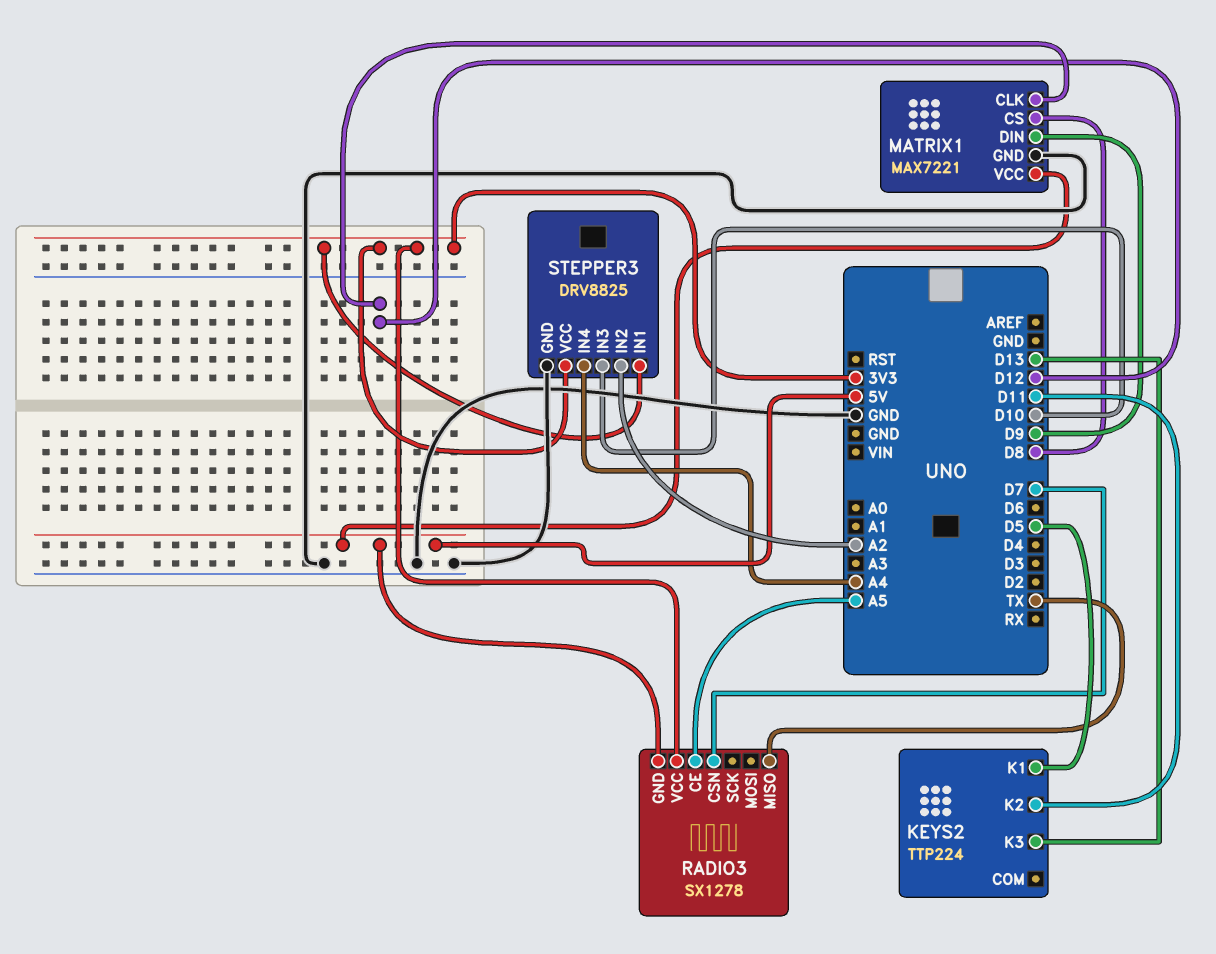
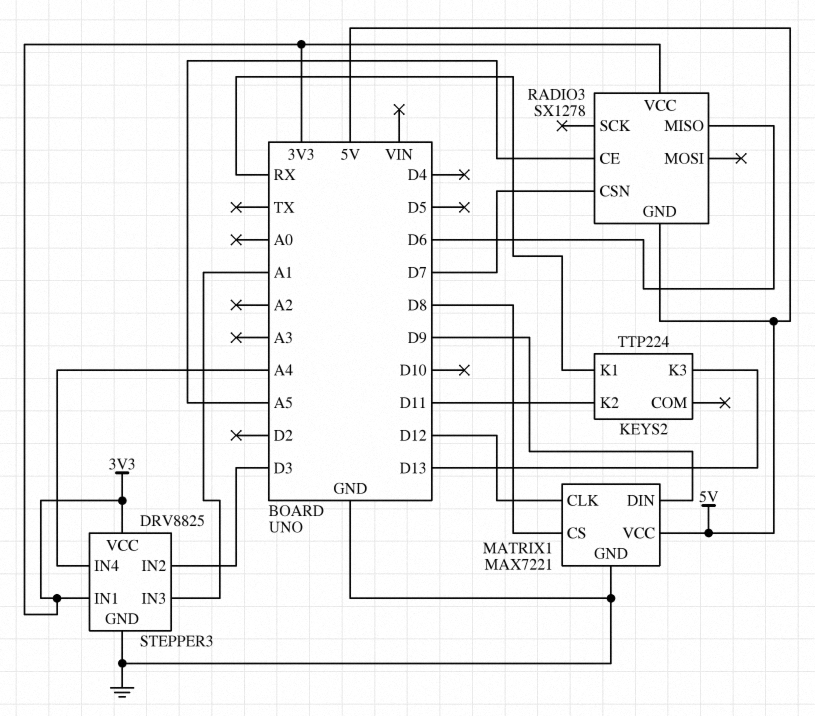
KEYS2 pin K1: D5 -> RX
RADIO3 pin MISO: TX -> D6
STEPPER3 pin IN2: A2 -> D3
STEPPER3 pin IN3: D10 -> A1

